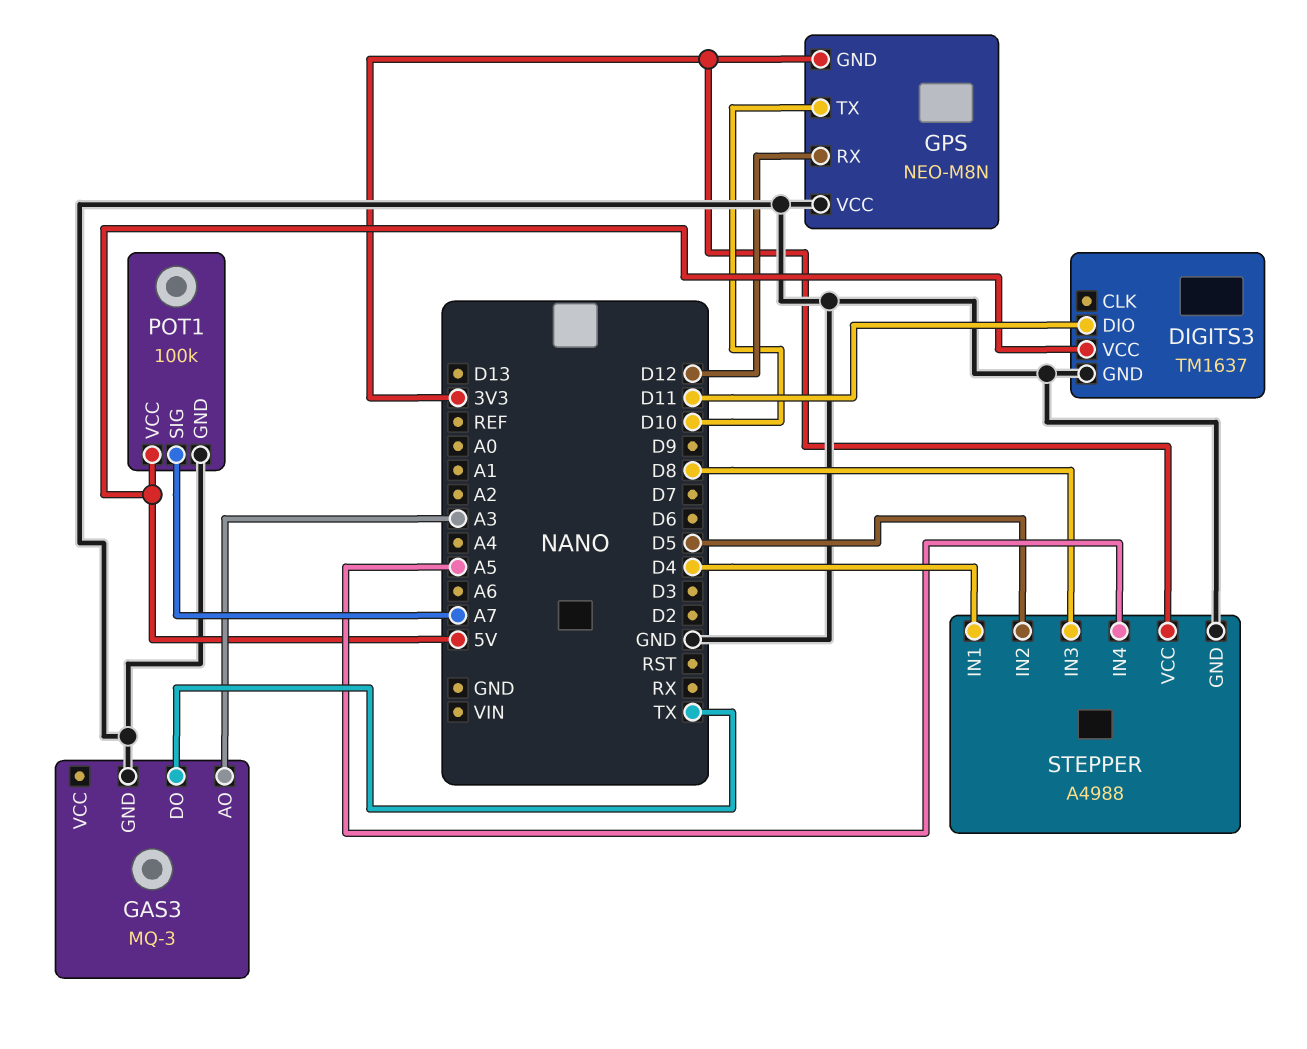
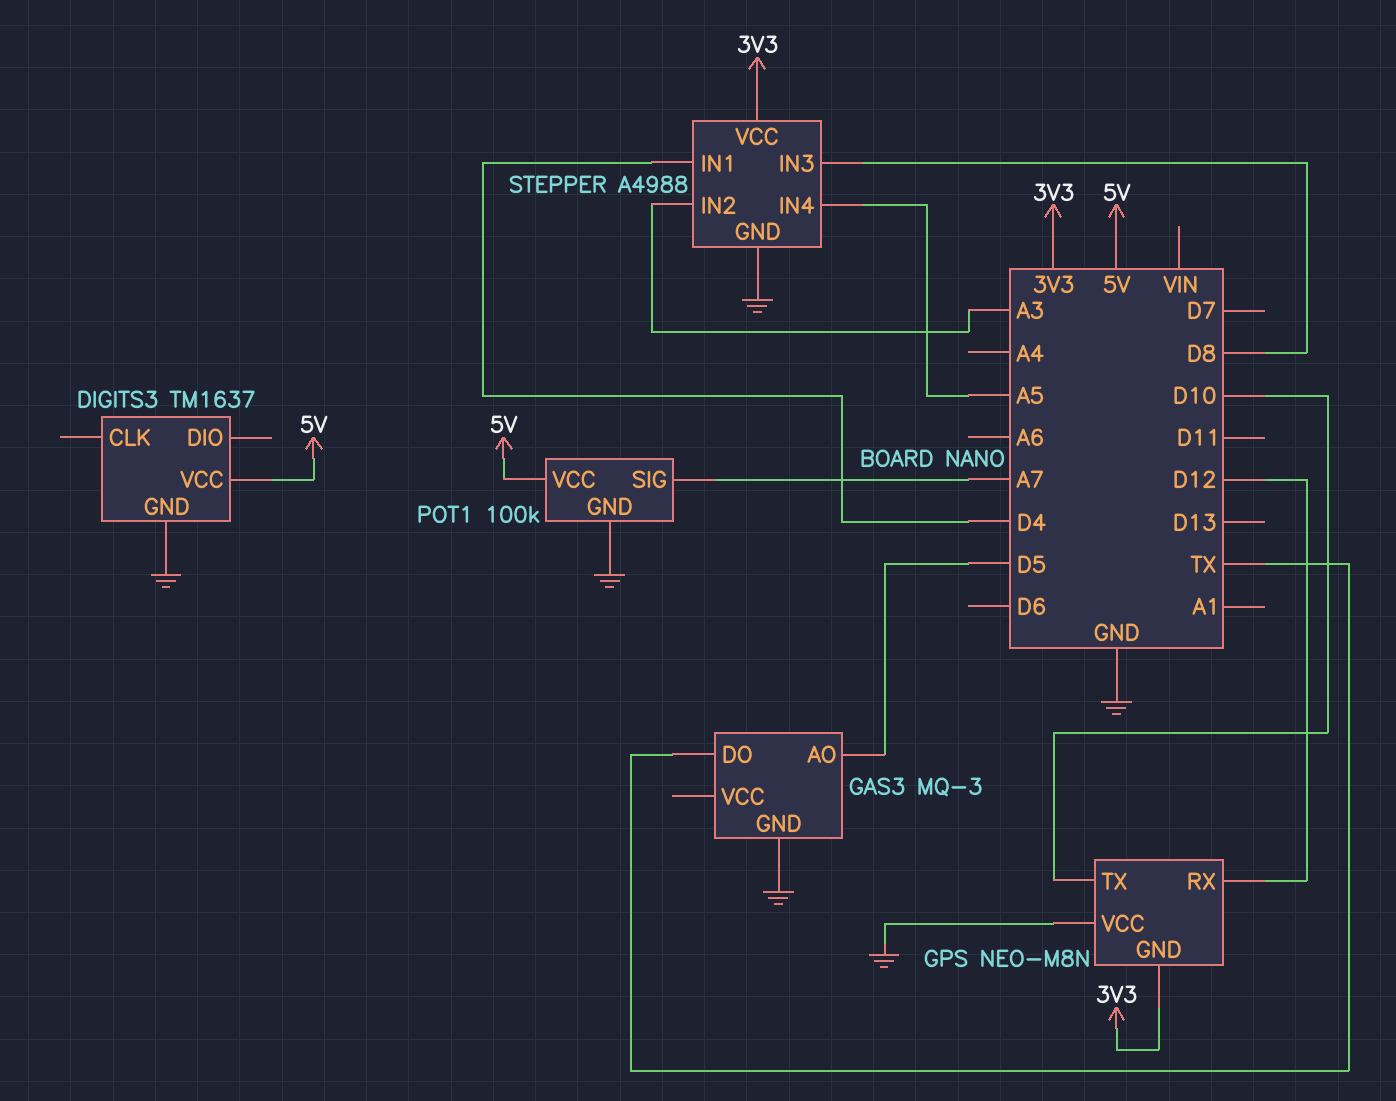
DIGITS3 pin DIO: D11 -> none
GAS3 pin AO: A3 -> D5
STEPPER pin IN2: D5 -> A3

